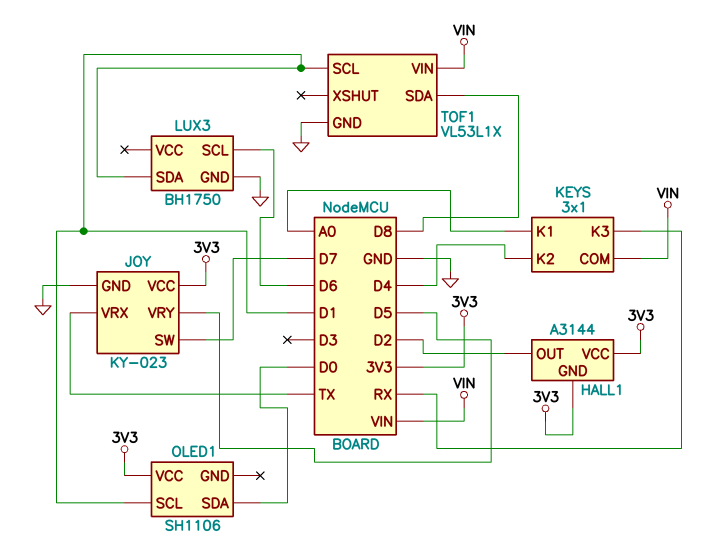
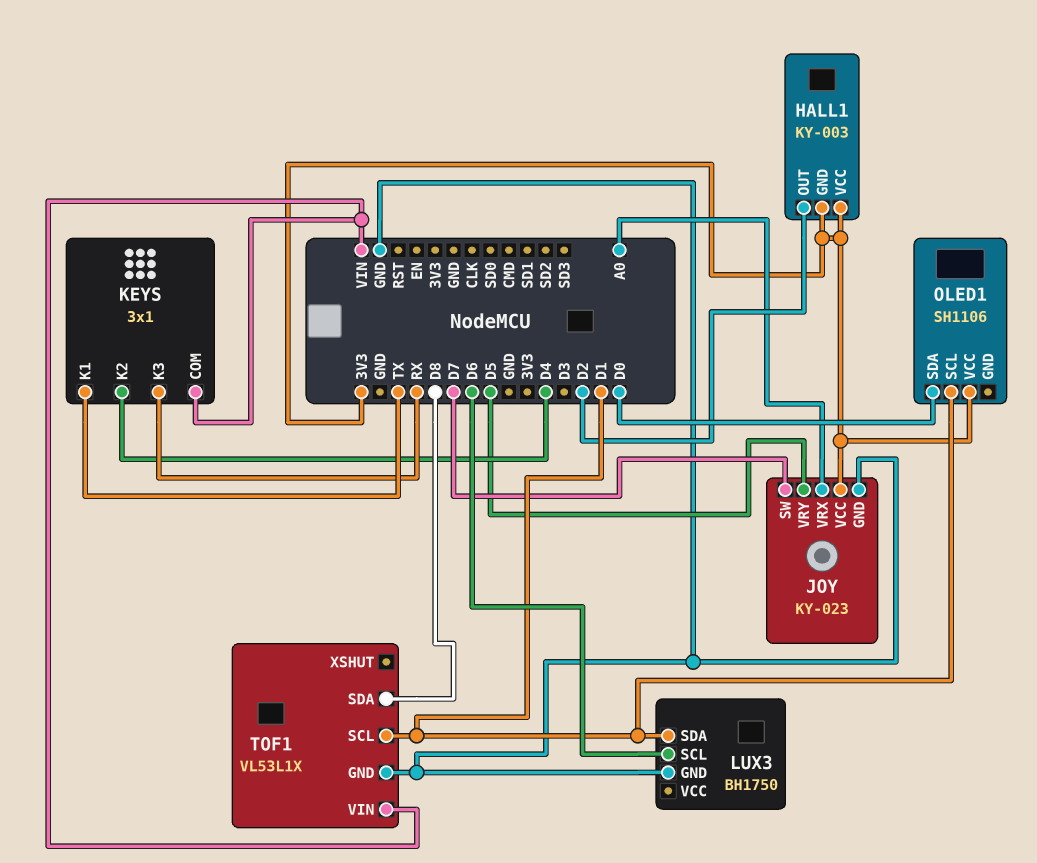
HALL1: A3144 -> KY-003
JOY pin VRX: TX -> A0
KEYS pin K1: A0 -> TX

